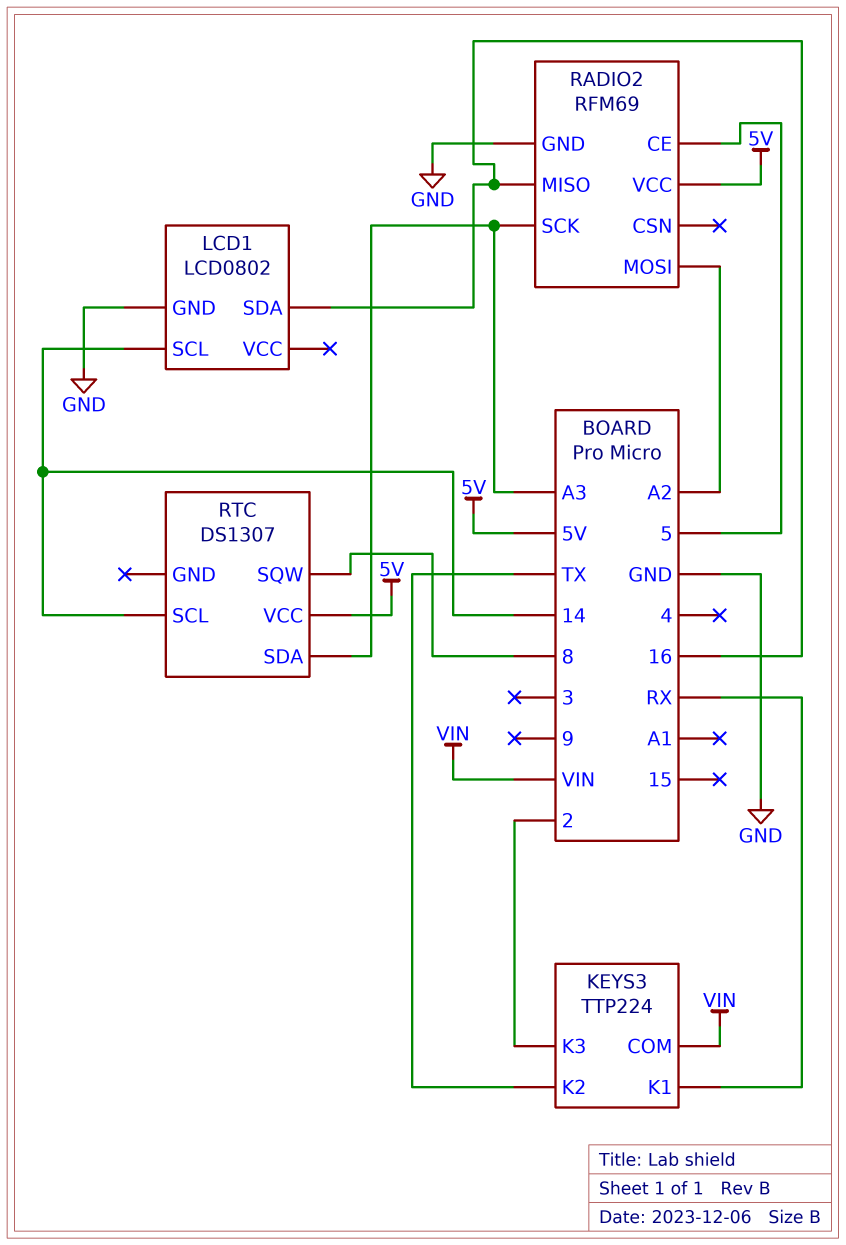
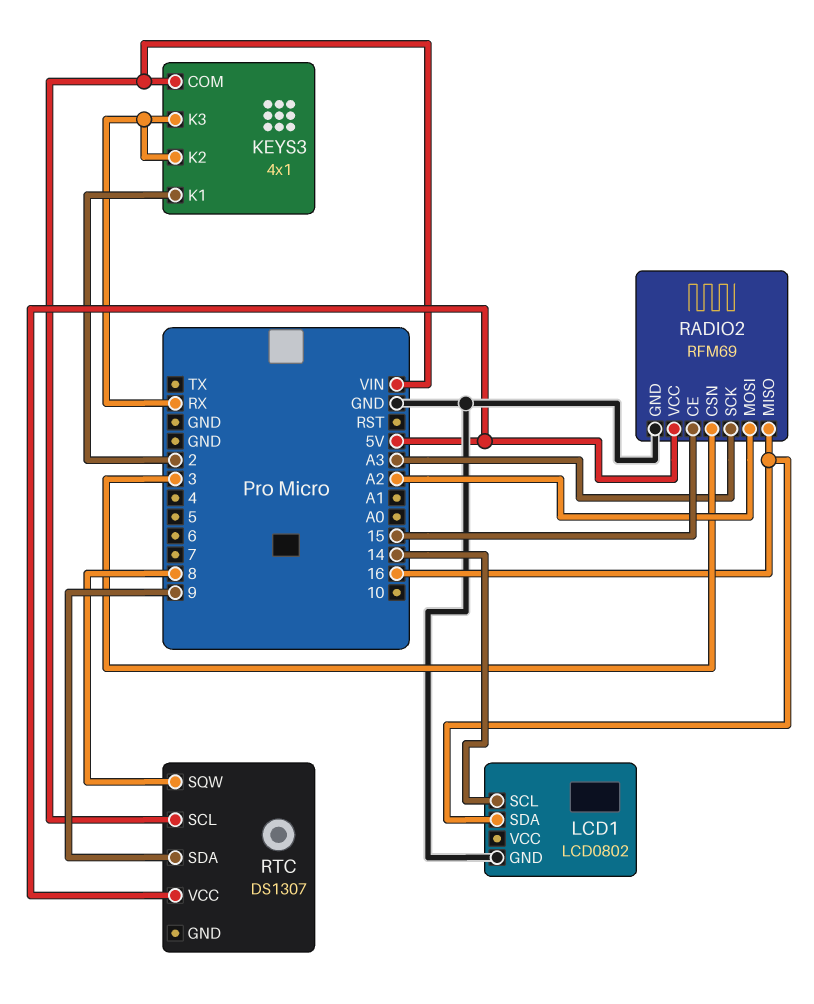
KEYS3: TTP224 -> 4x1
KEYS3 pin K1: RX -> 2
KEYS3 pin K2: TX -> RX
KEYS3 pin K3: 2 -> RX
RADIO2 pin CE: 5 -> 15
RADIO2 pin CSN: none -> 3
RTC pin SCL: 14 -> VIN
RTC pin SDA: A3 -> 9

